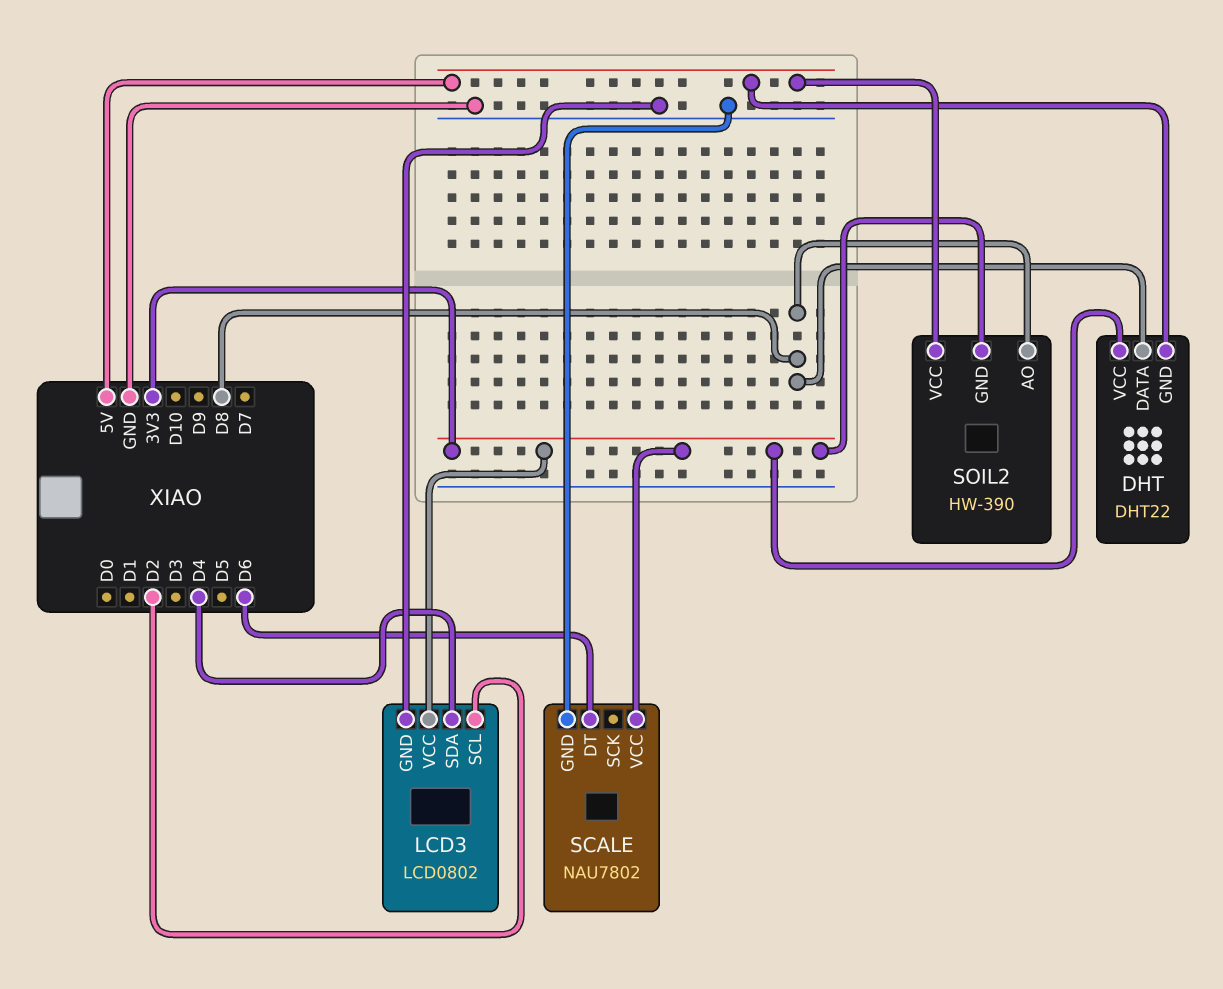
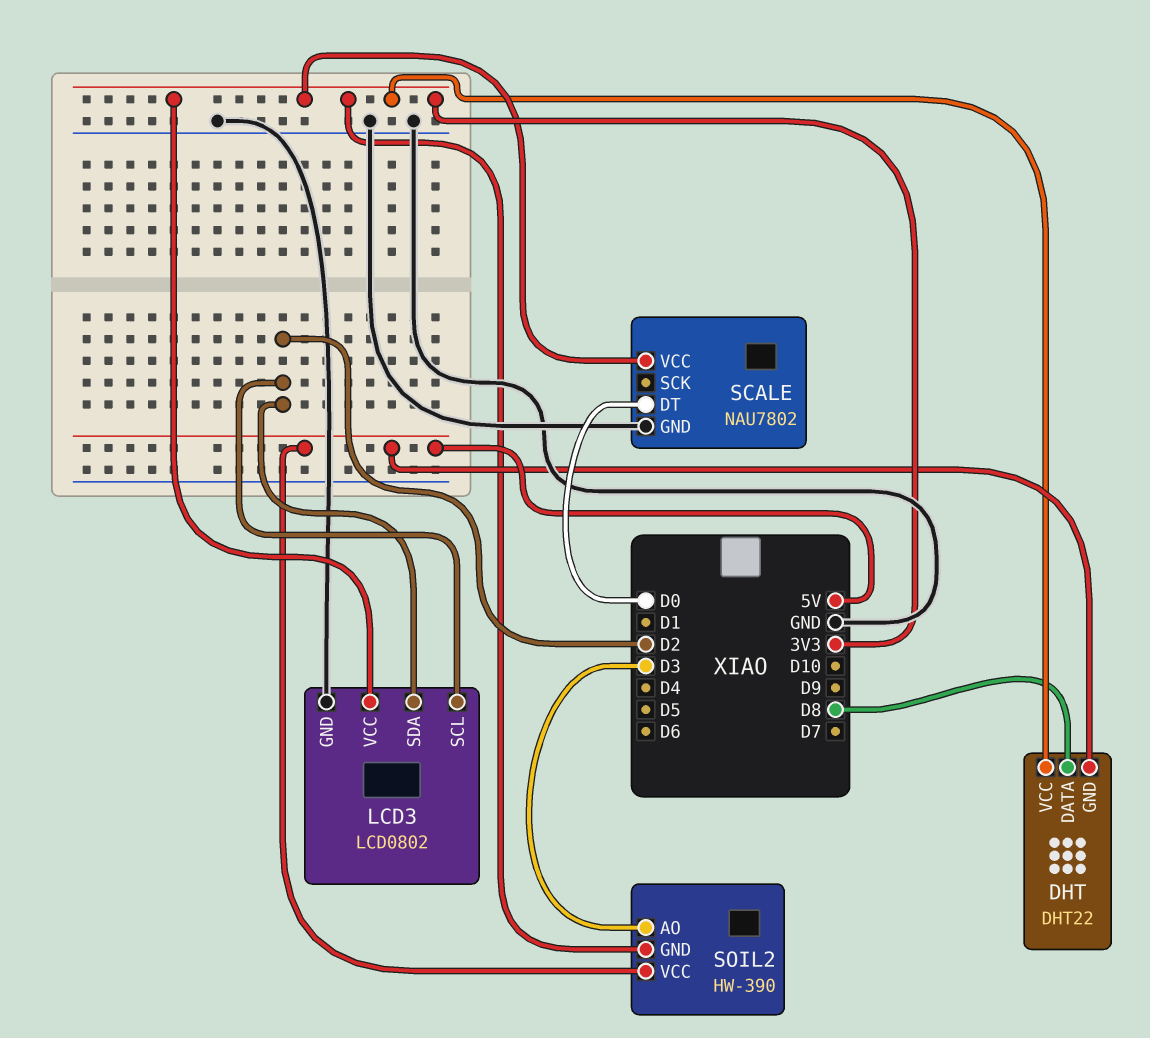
LCD3 pin SDA: D4 -> D2
SCALE pin DT: D6 -> D0
SOIL2 pin AO: D8 -> D3

